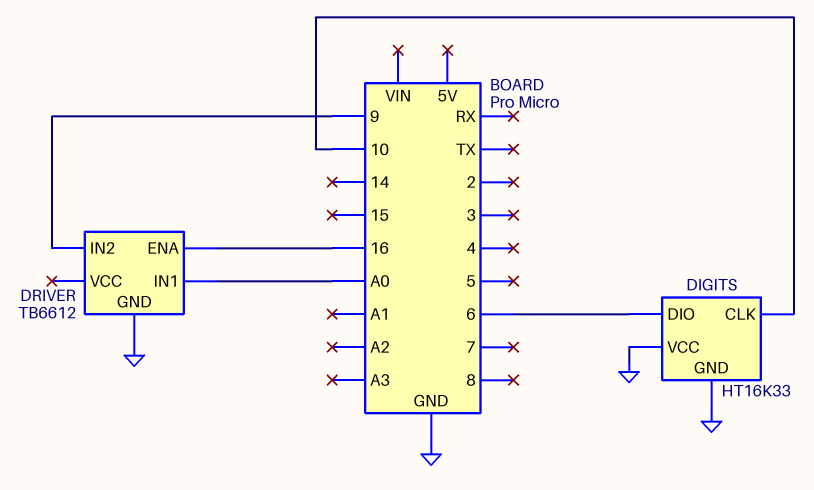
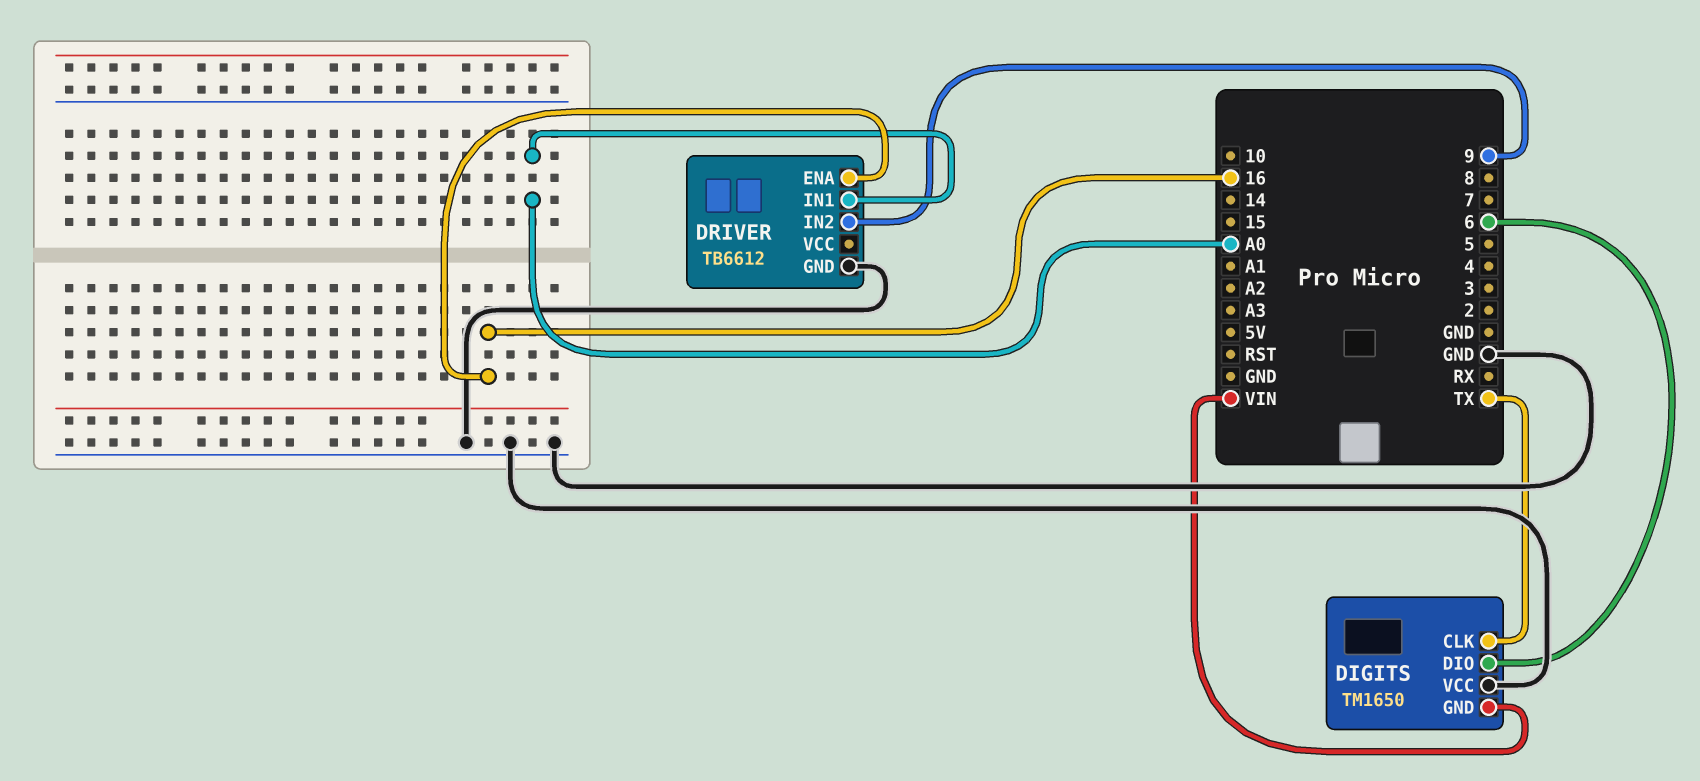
DIGITS: HT16K33 -> TM1650
DIGITS pin CLK: 10 -> TX
DIGITS pin GND: GND -> VIN

